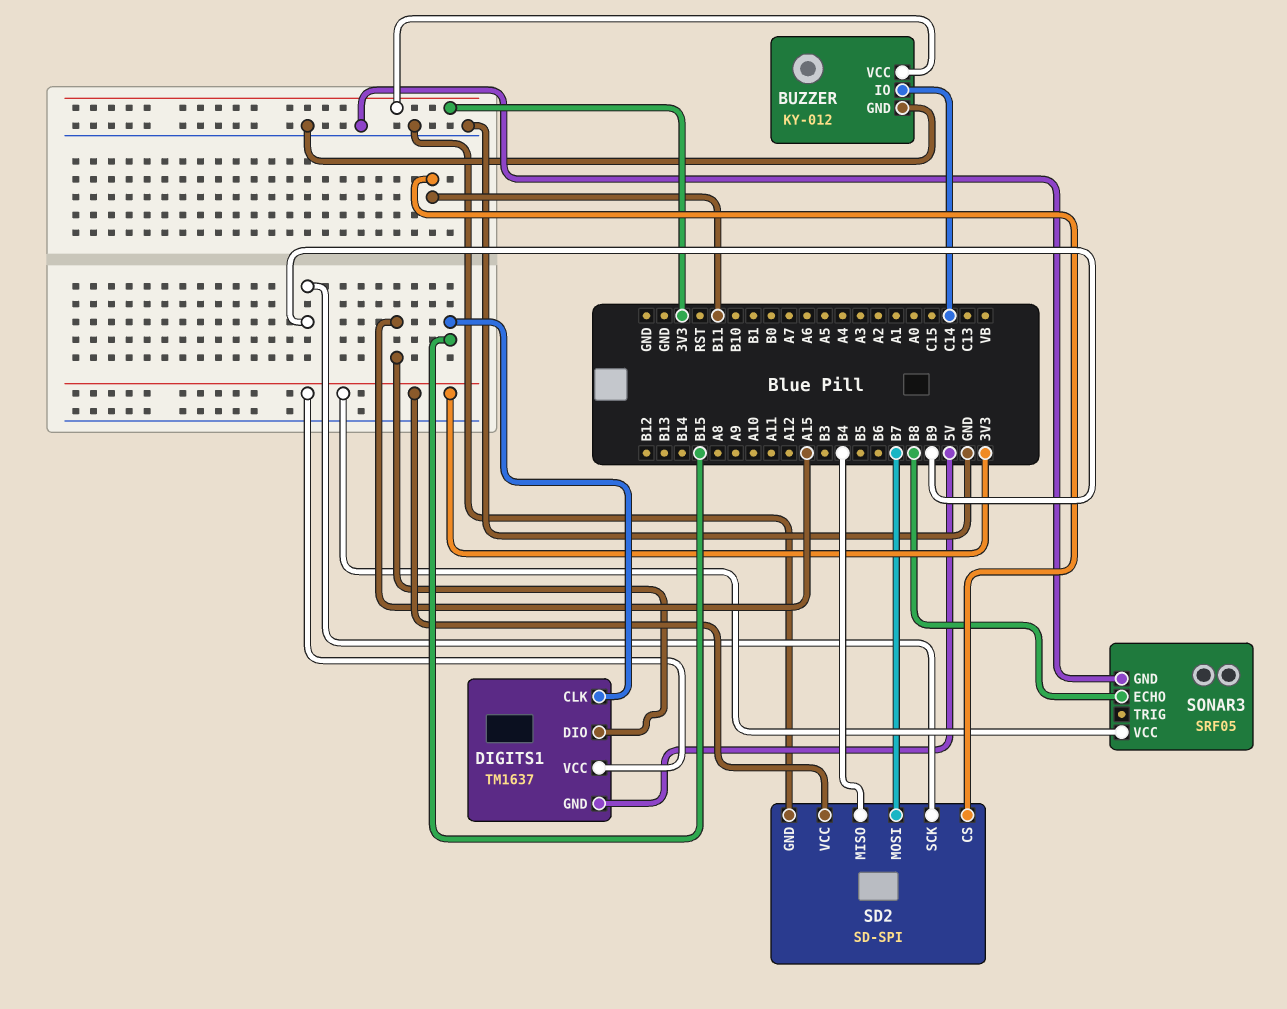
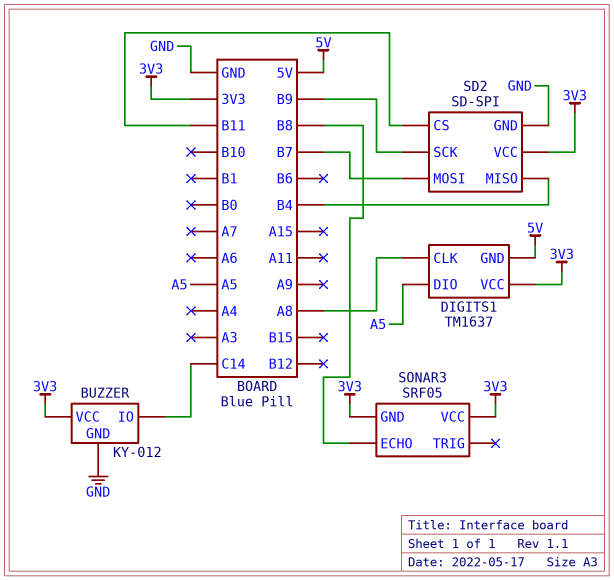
DIGITS1 pin CLK: B15 -> A8
DIGITS1 pin DIO: A15 -> A5
SONAR3 pin GND: GND -> 3V3

